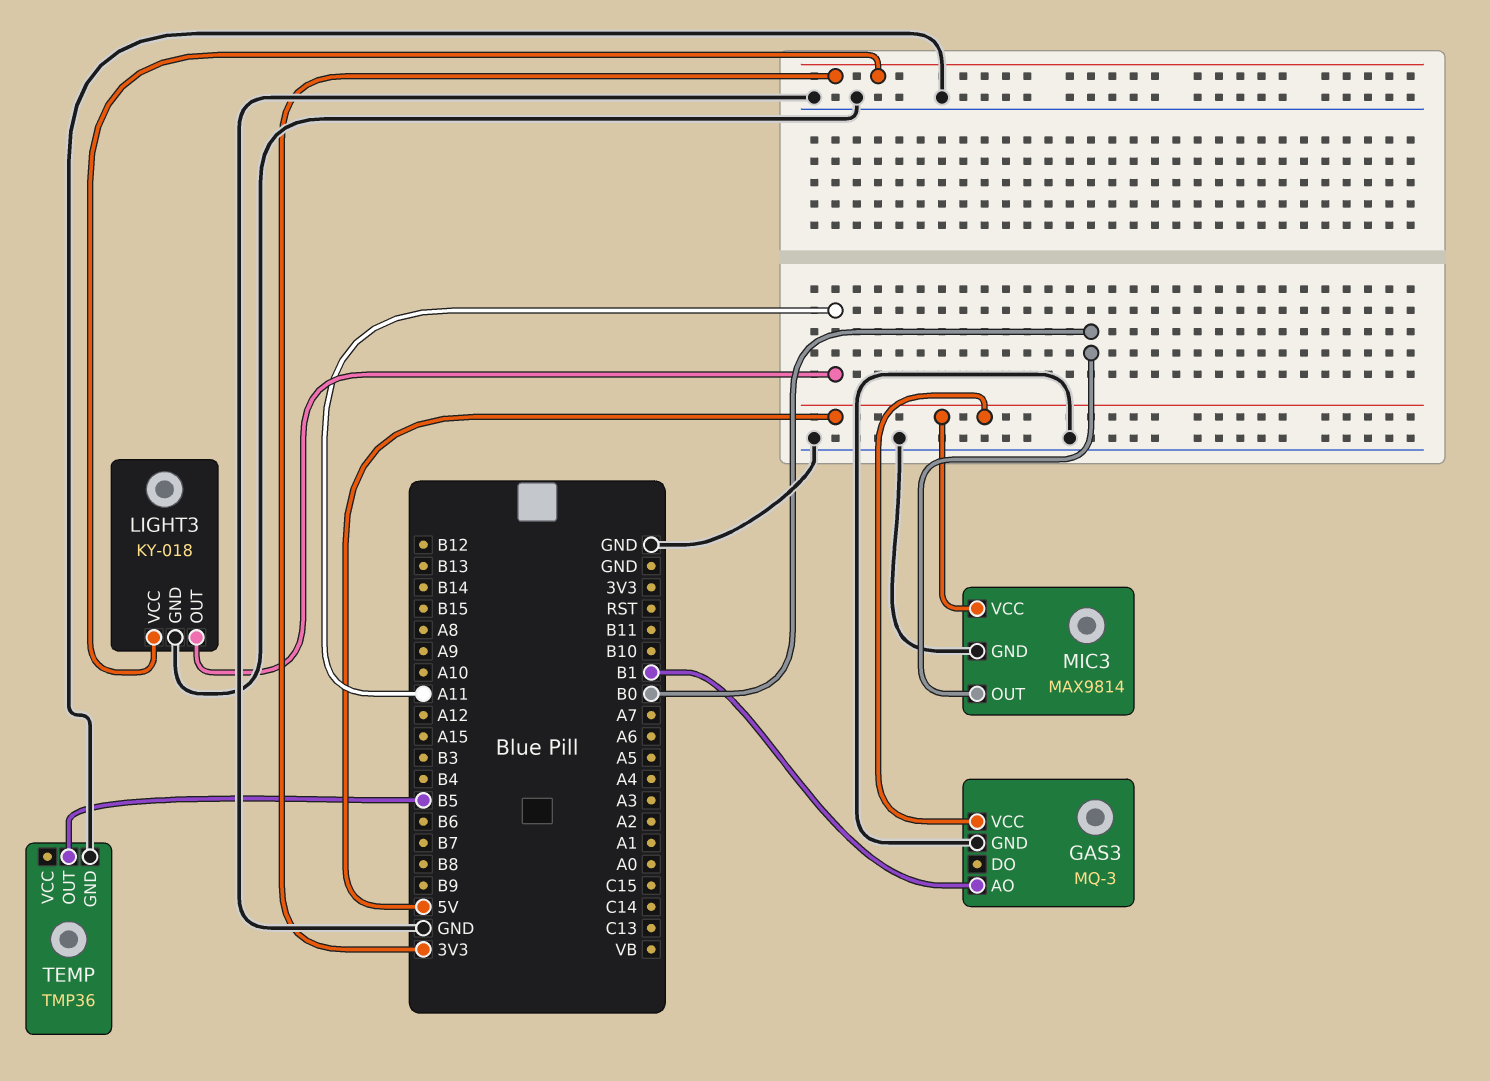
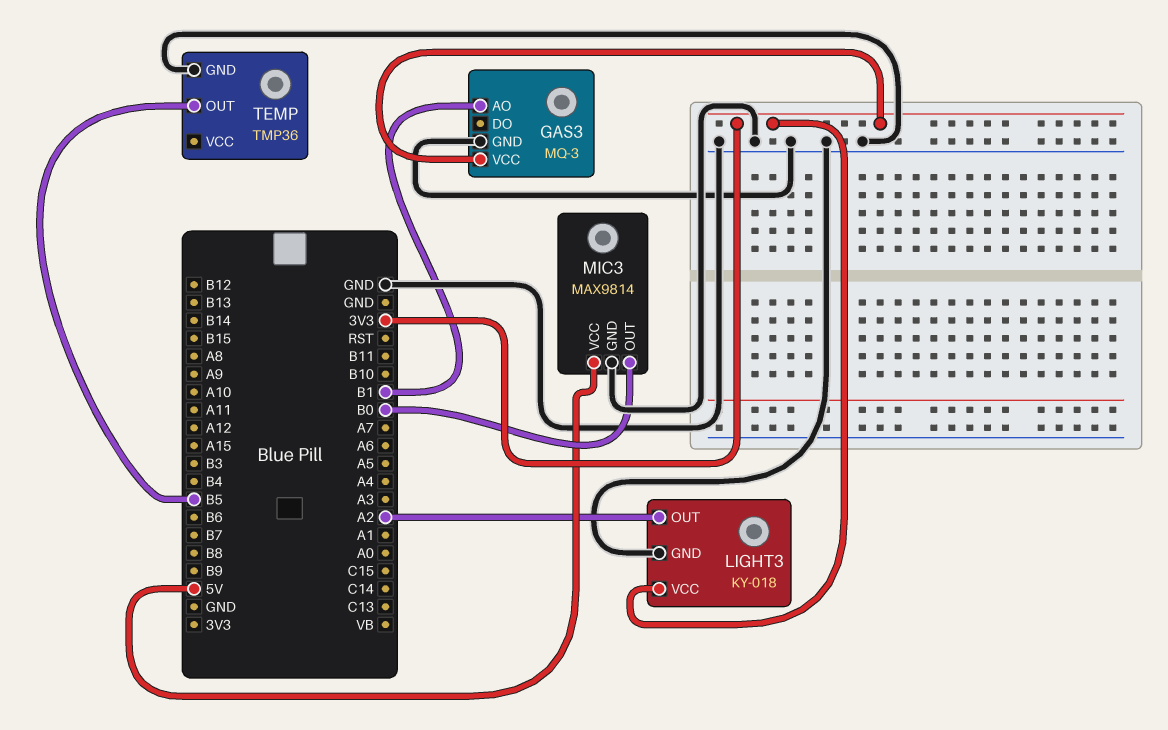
GAS3 pin VCC: 5V -> 3V3
LIGHT3 pin OUT: A11 -> A2

